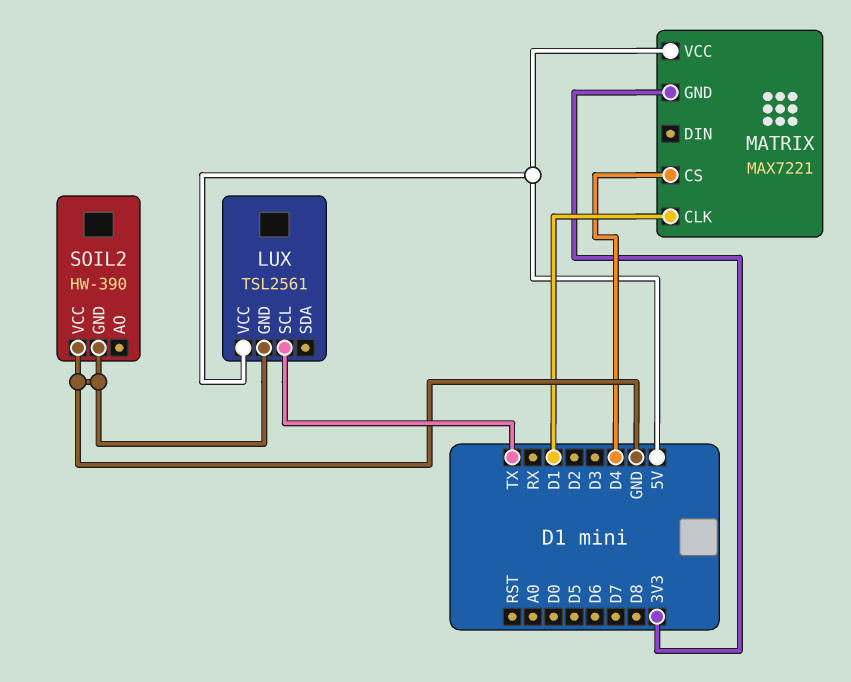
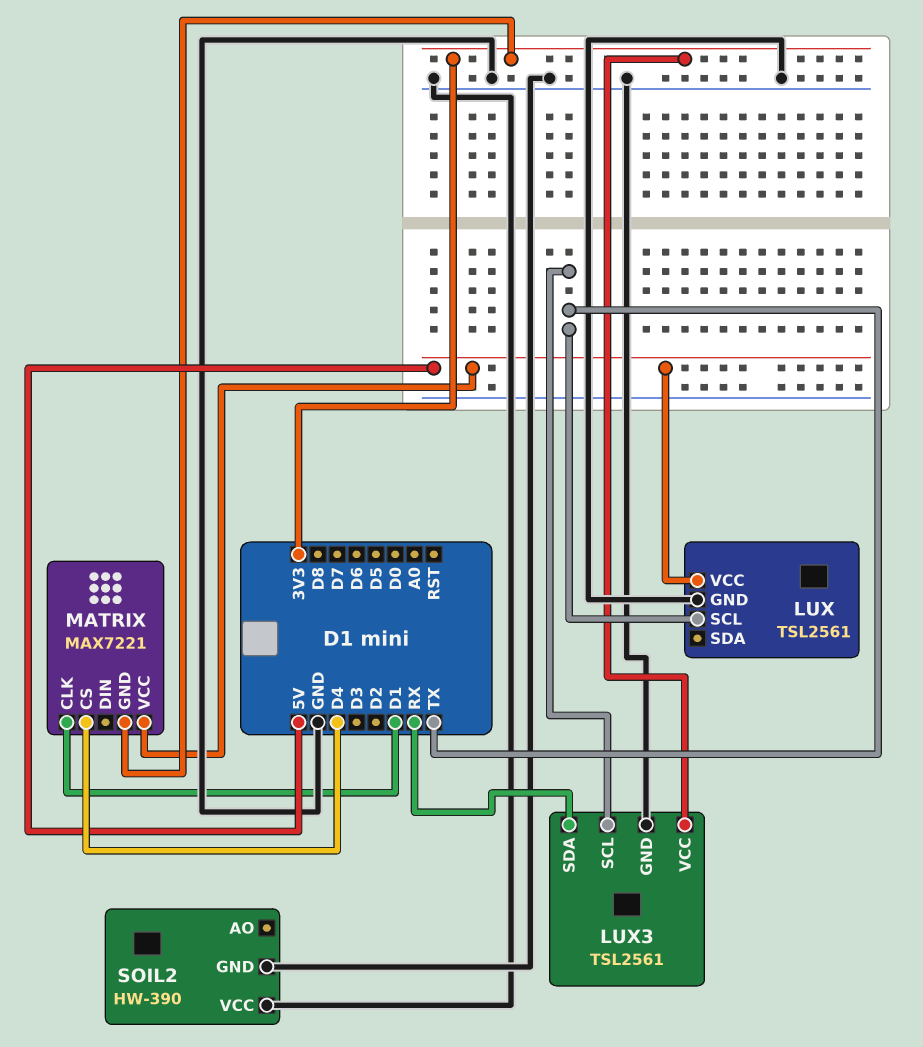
LUX3: none -> TSL2561
LUX3 pin GND: none -> GND
LUX3 pin SCL: none -> TX
LUX3 pin SDA: none -> RX
LUX3 pin VCC: none -> 3V3

